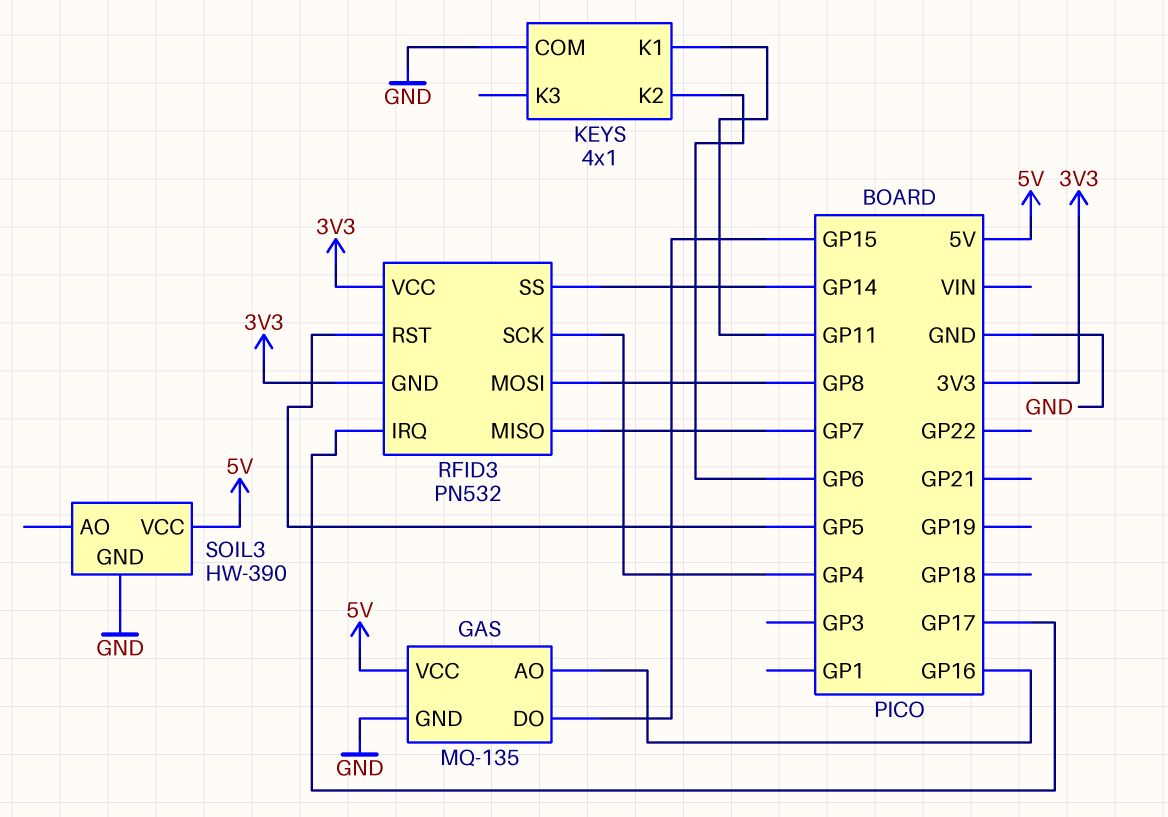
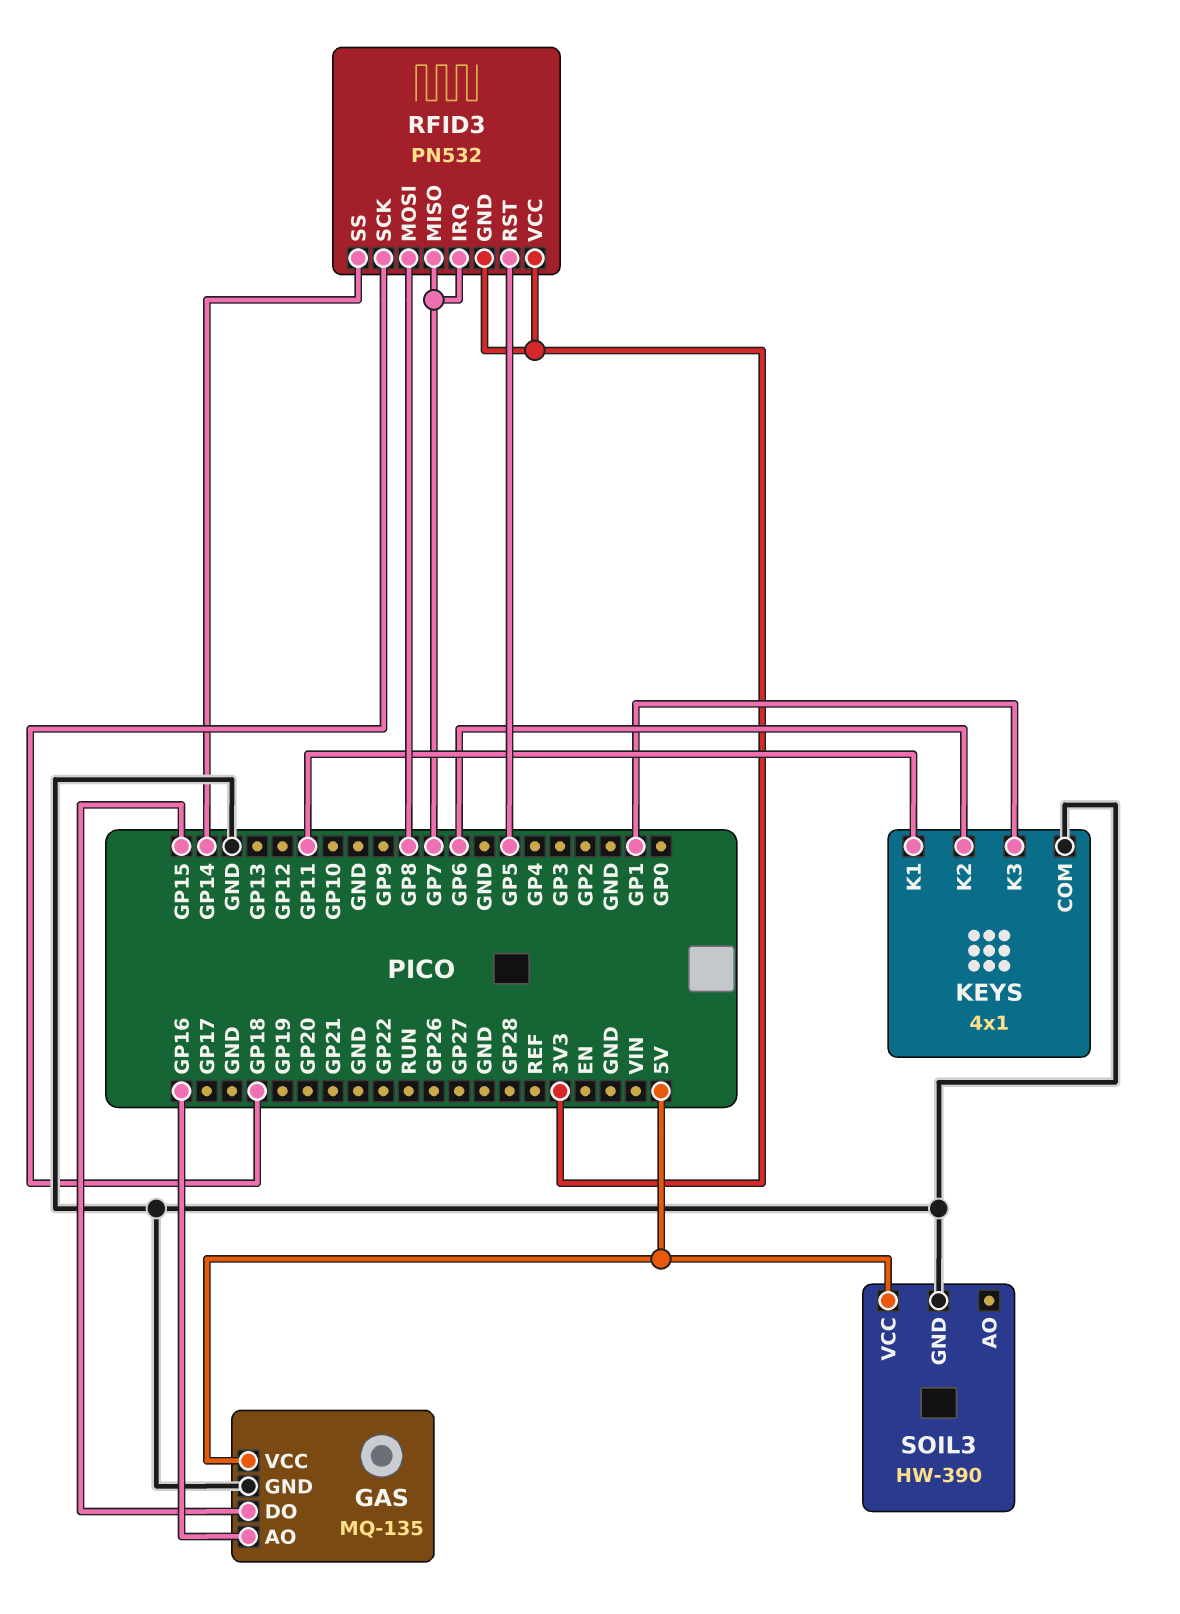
KEYS pin K3: none -> GP1
RFID3 pin IRQ: GP17 -> GP7
RFID3 pin SCK: GP4 -> GP18

